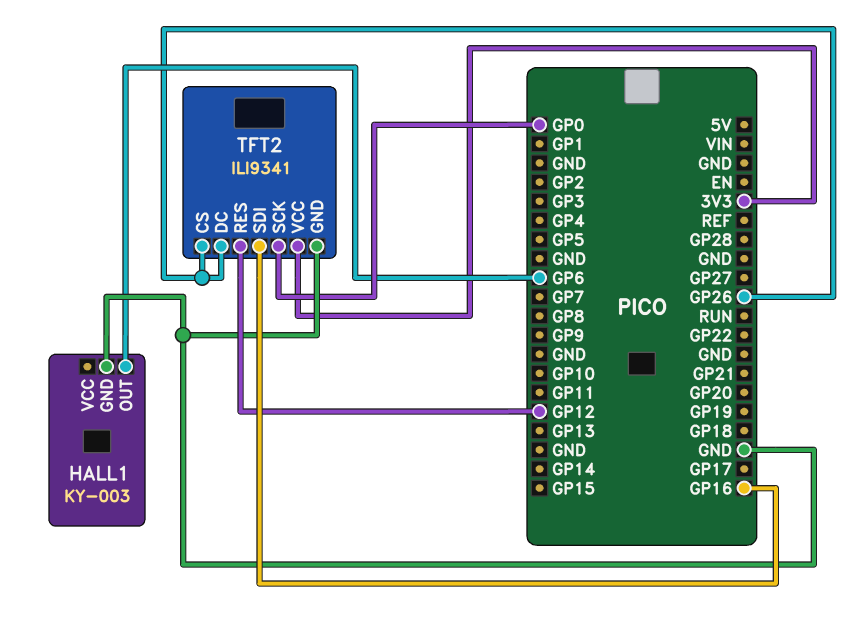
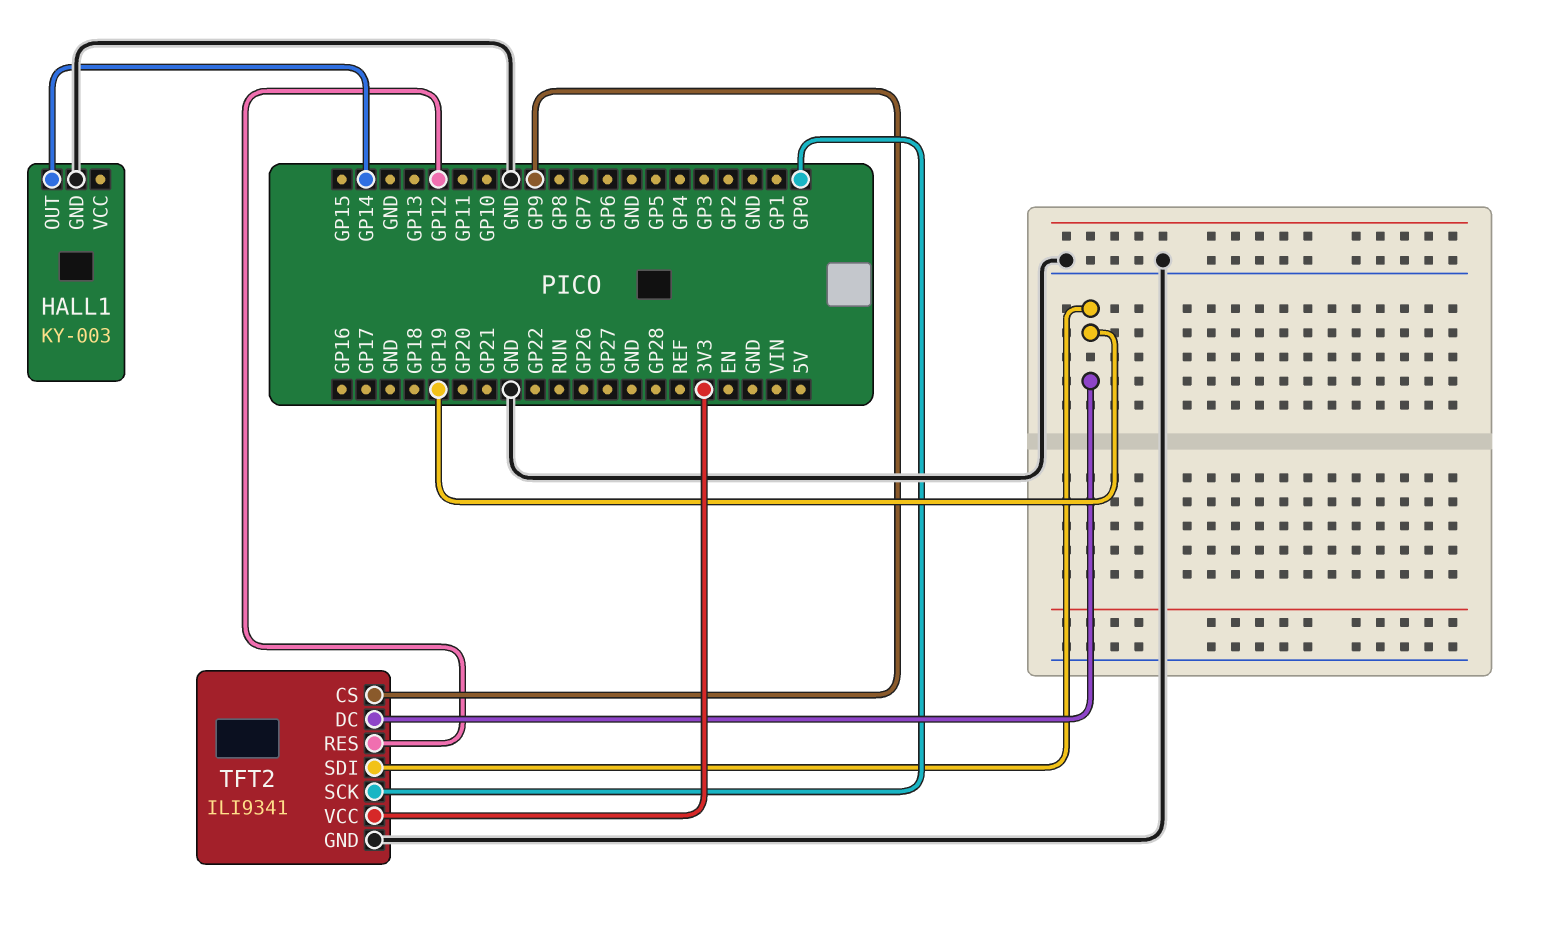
HALL1 pin OUT: GP6 -> GP14
TFT2 pin CS: GP26 -> GP9
TFT2 pin DC: GP26 -> GP19
TFT2 pin SDI: GP16 -> GP19

